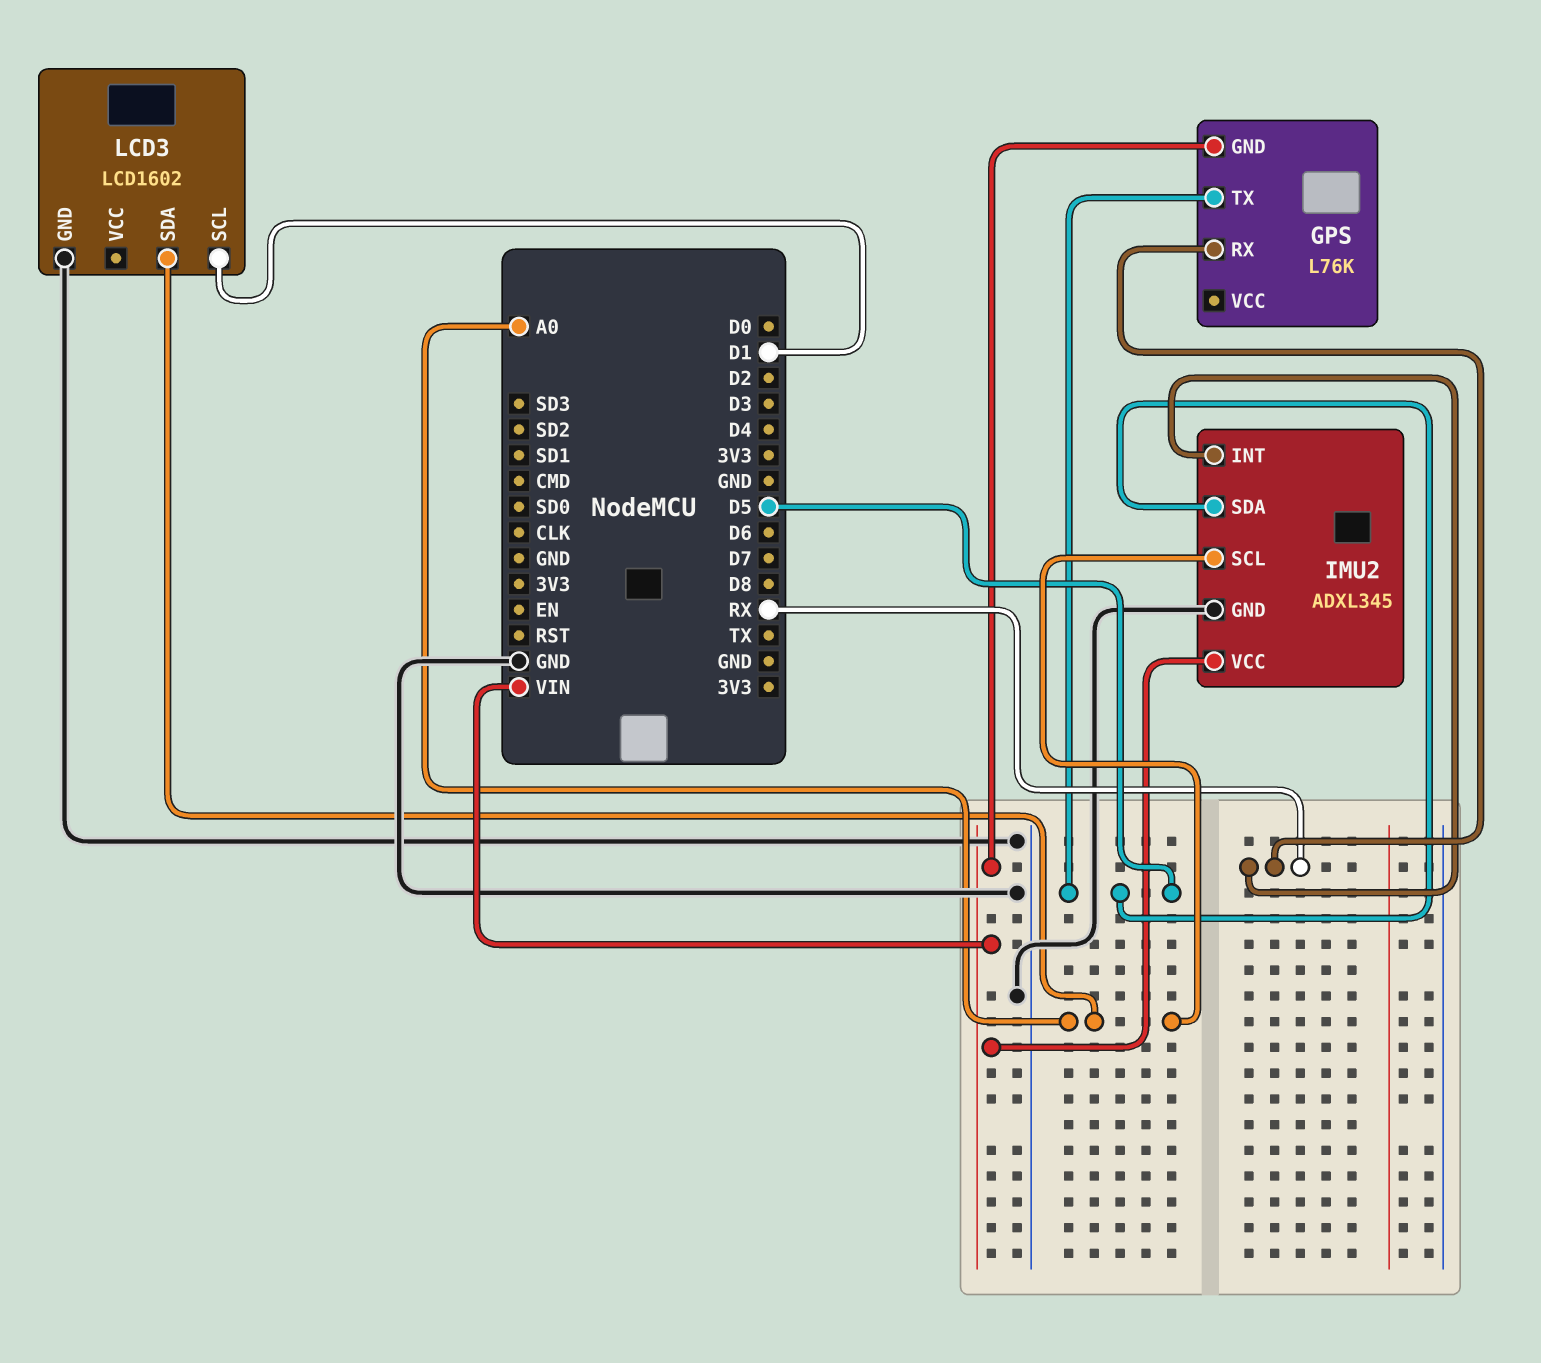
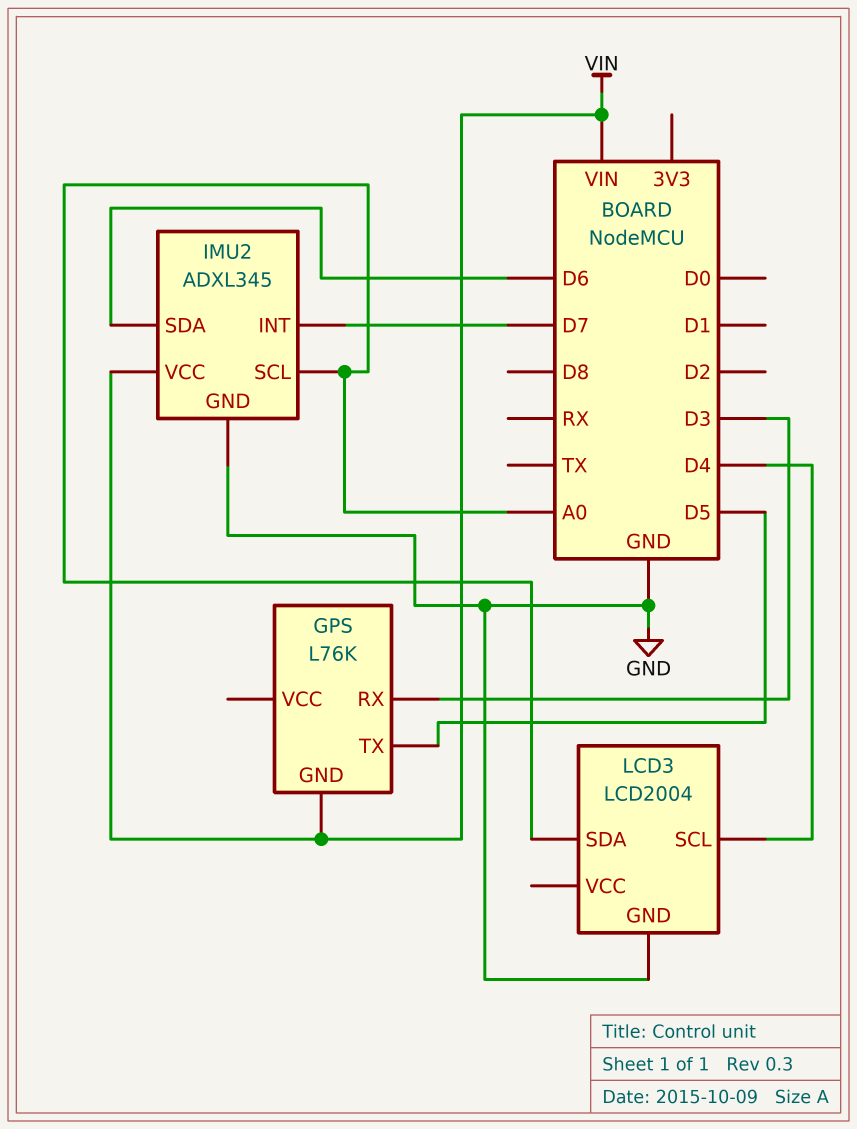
GPS pin RX: RX -> D3
IMU2 pin INT: RX -> D7
IMU2 pin SDA: D5 -> D6
LCD3: LCD1602 -> LCD2004
LCD3 pin SCL: D1 -> D4

